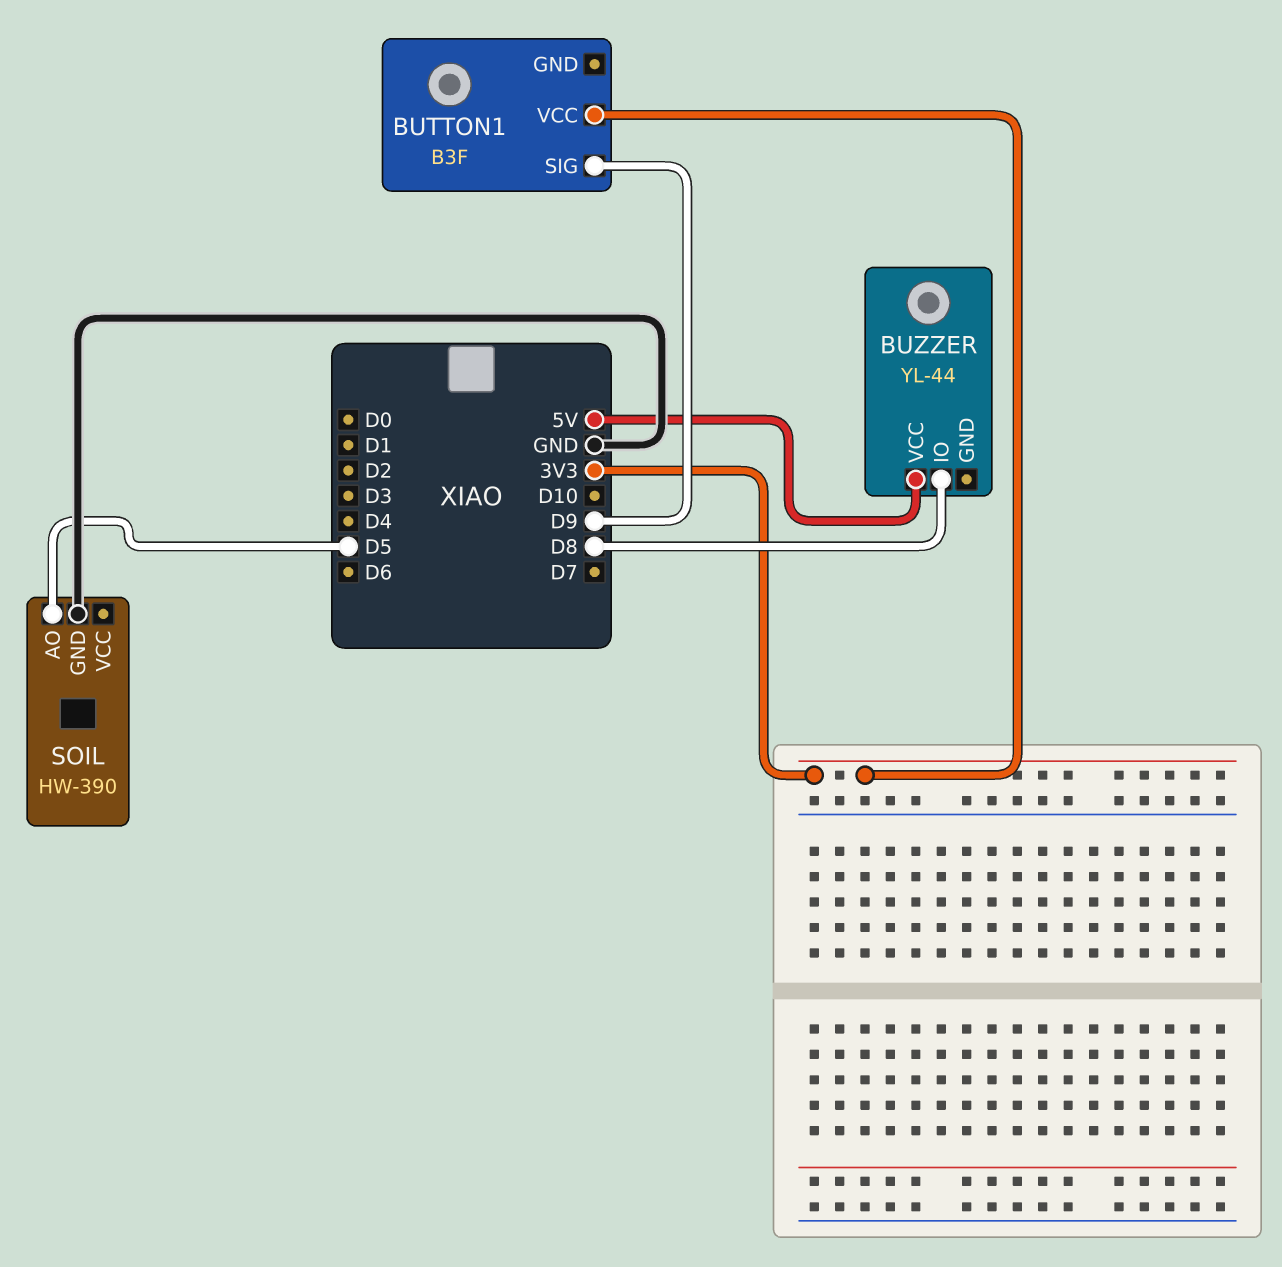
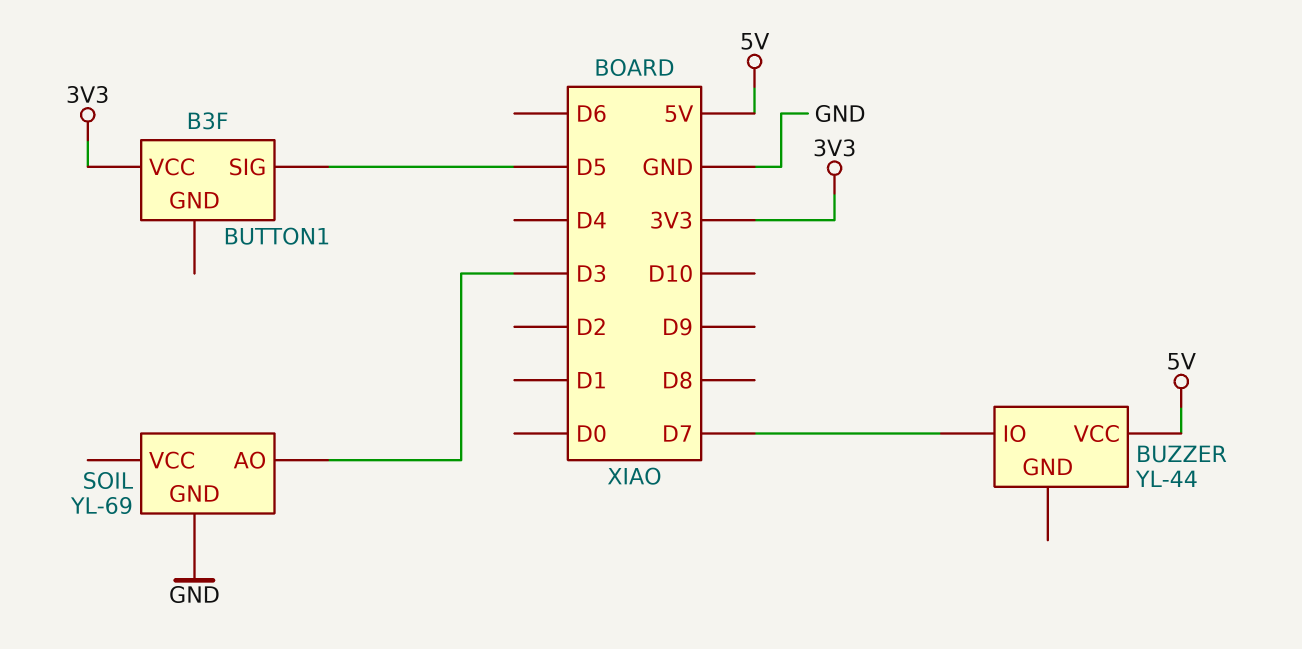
BUTTON1 pin SIG: D9 -> D5
BUZZER pin IO: D8 -> D7
SOIL: HW-390 -> YL-69
SOIL pin AO: D5 -> D3

